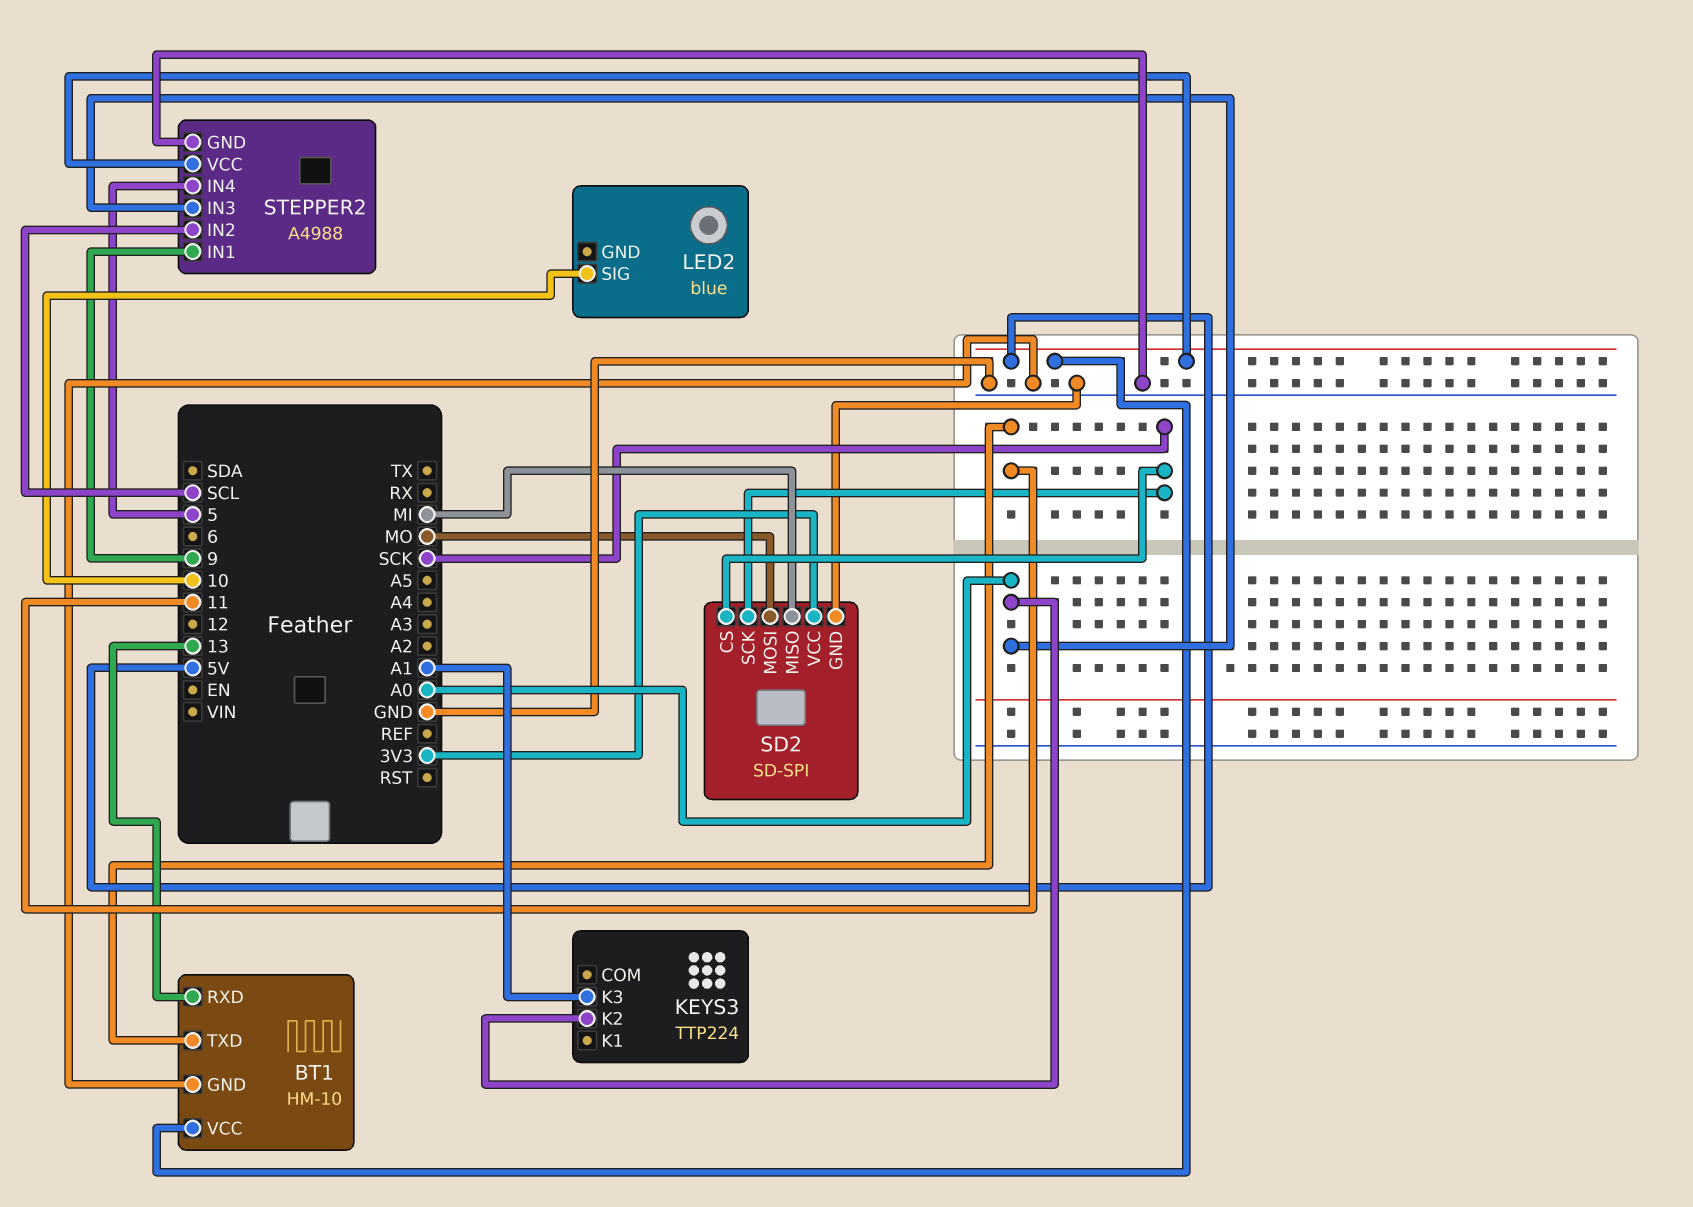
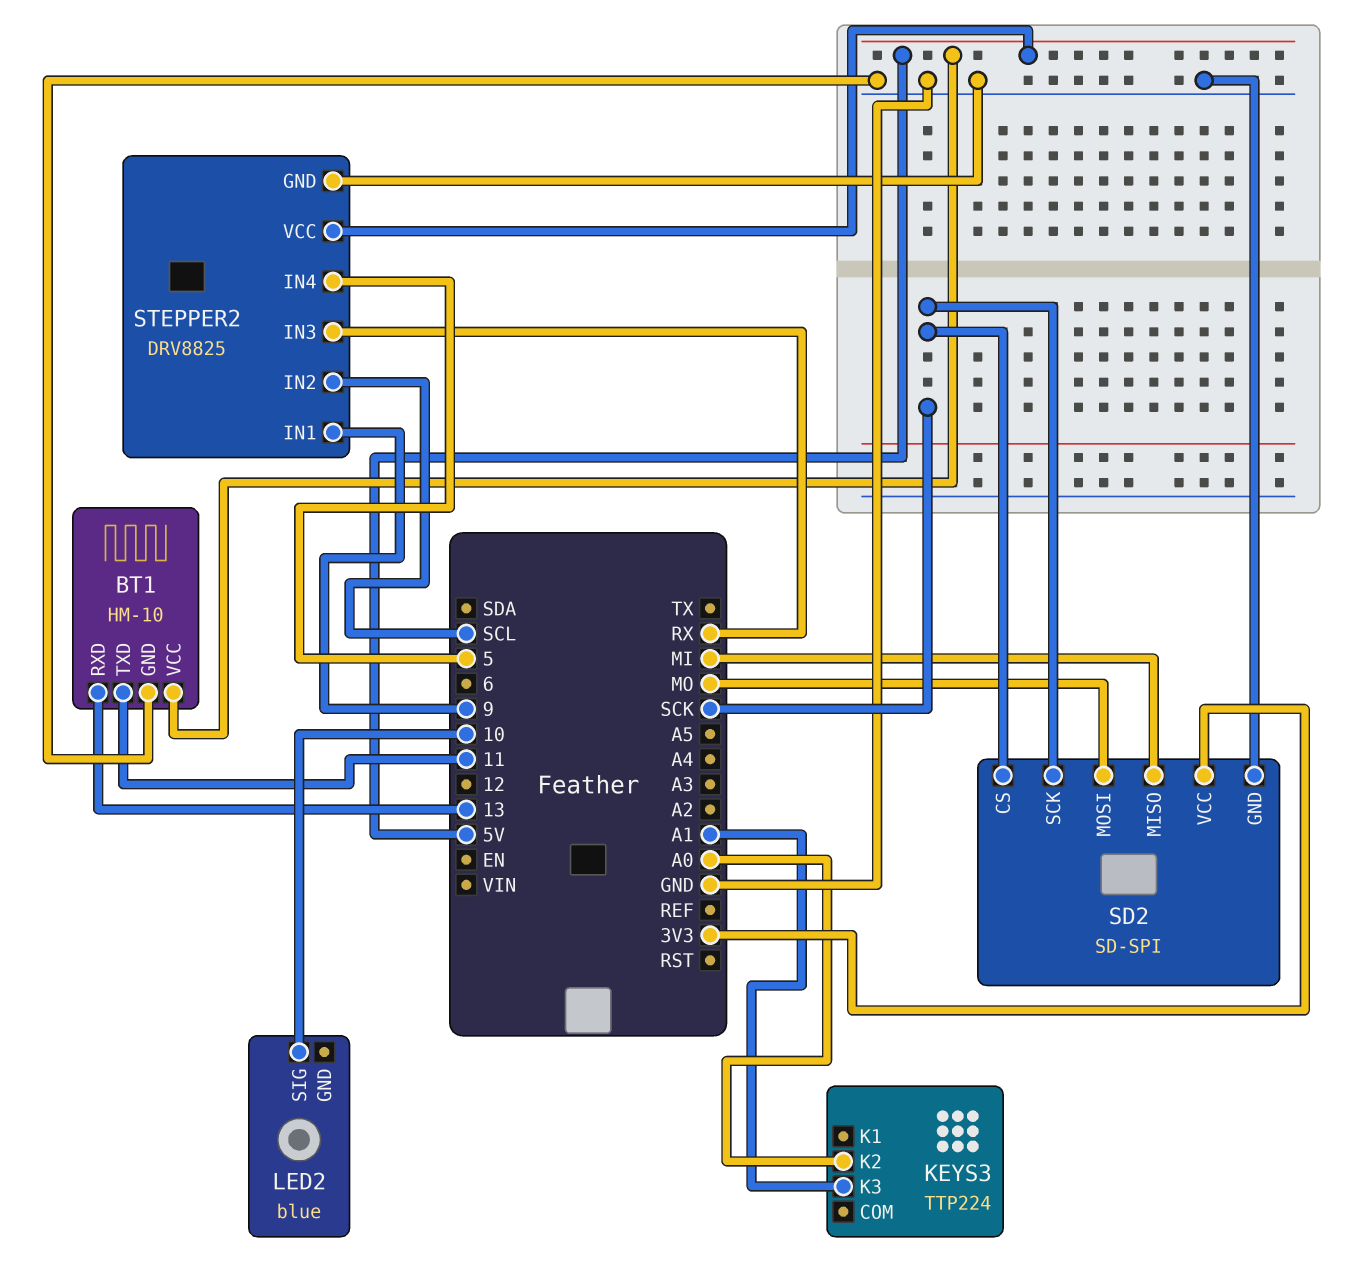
STEPPER2: A4988 -> DRV8825
STEPPER2 pin IN3: A0 -> RX

